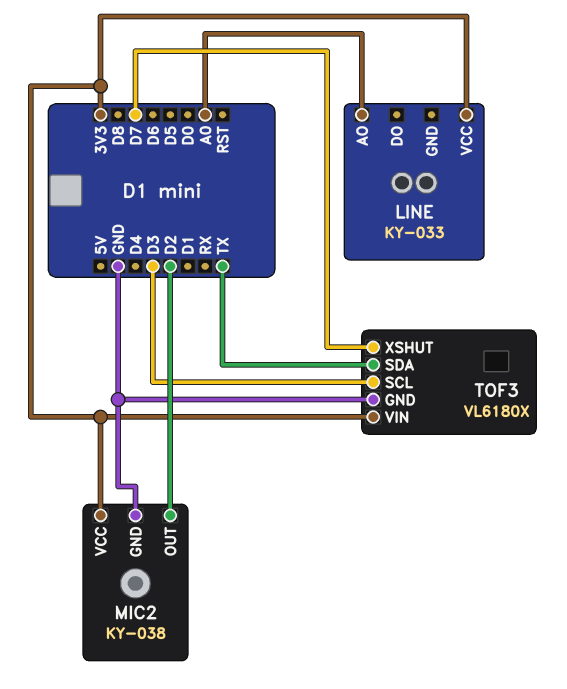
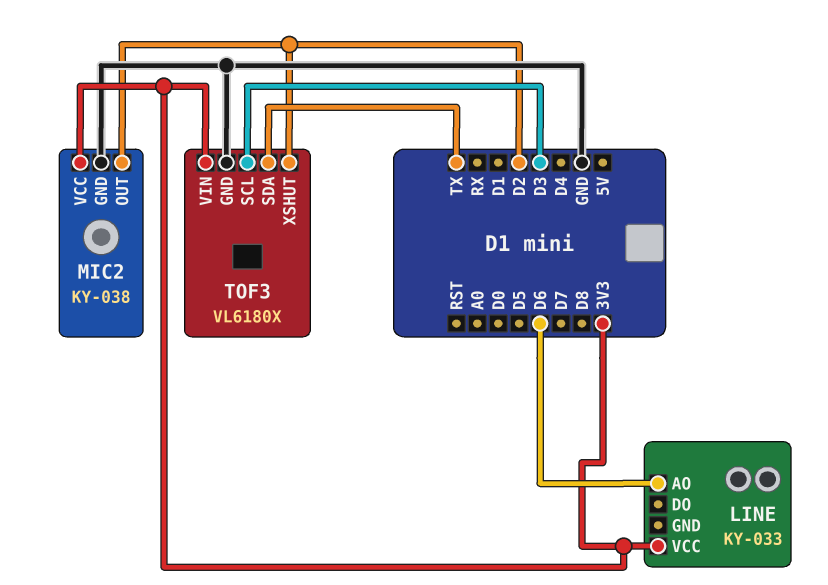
LINE pin AO: A0 -> D6
TOF3 pin XSHUT: D7 -> D2

